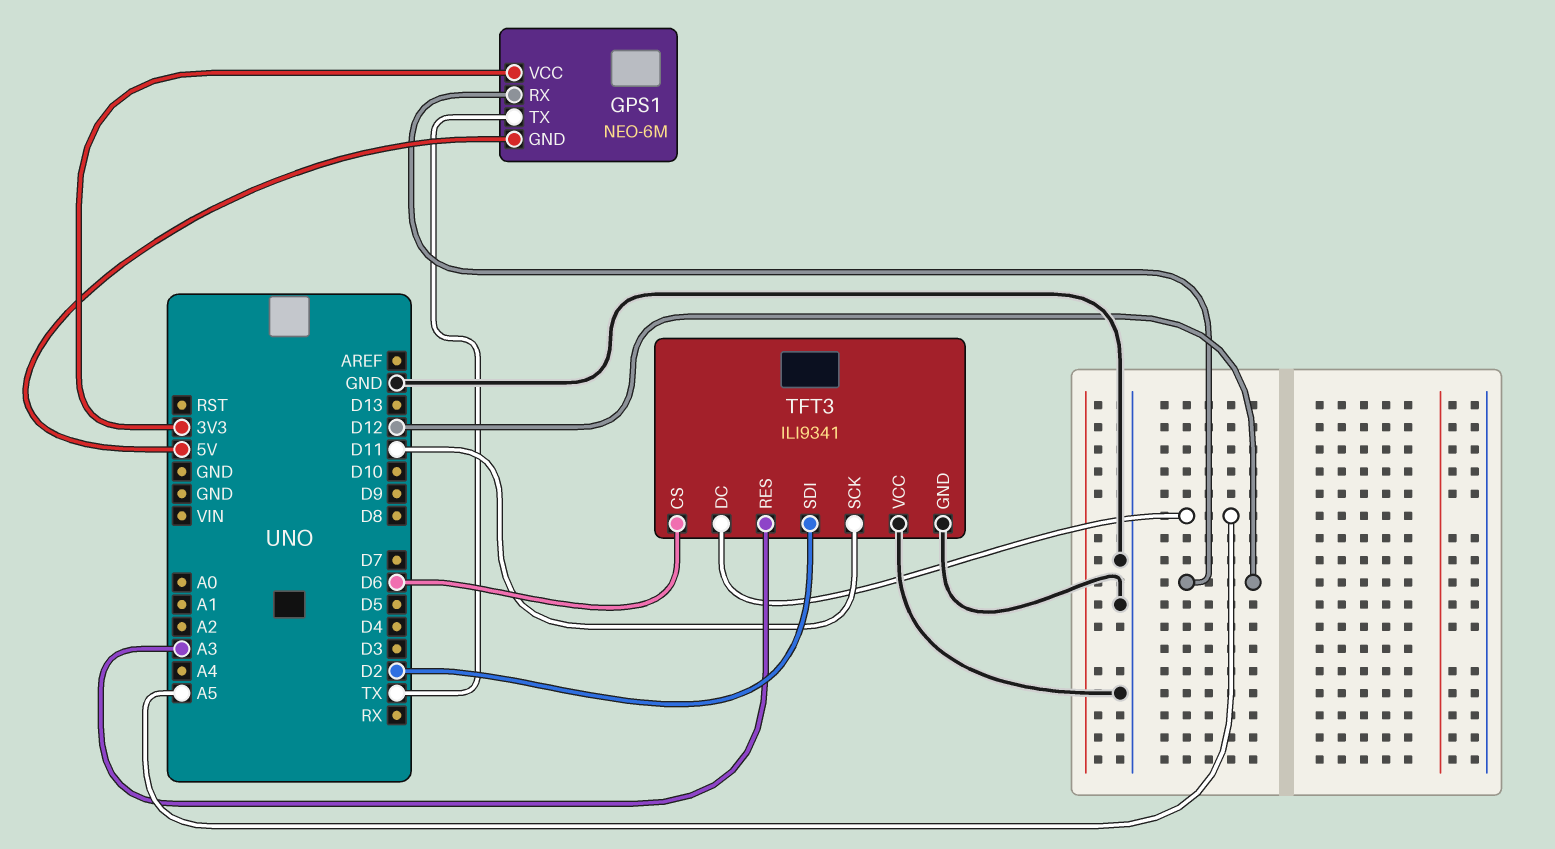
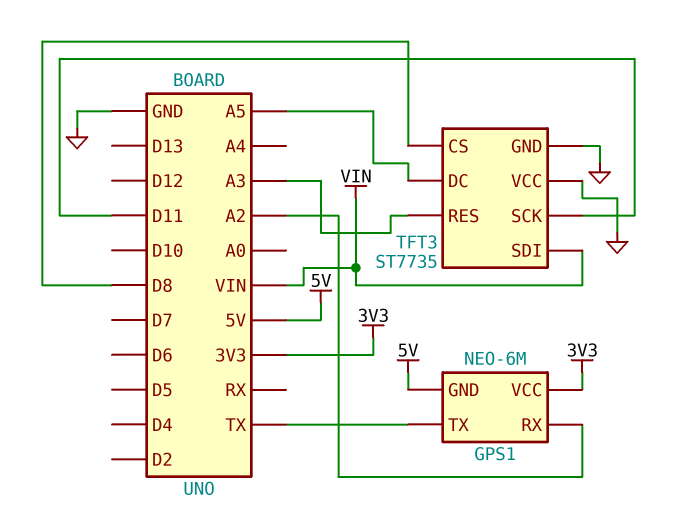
GPS1 pin RX: D12 -> A2
TFT3: ILI9341 -> ST7735
TFT3 pin CS: D6 -> D8
TFT3 pin SDI: D2 -> VIN

